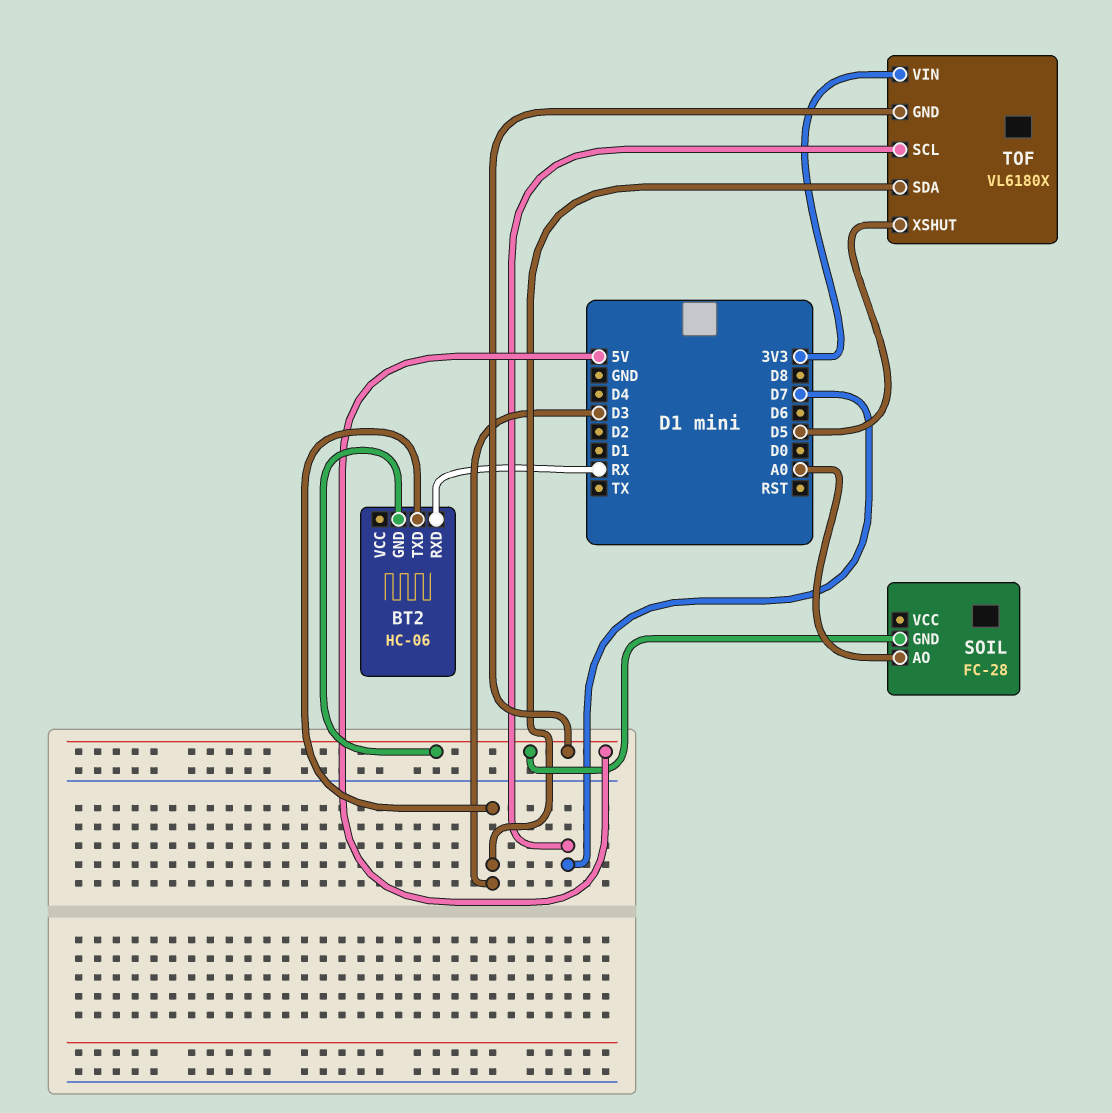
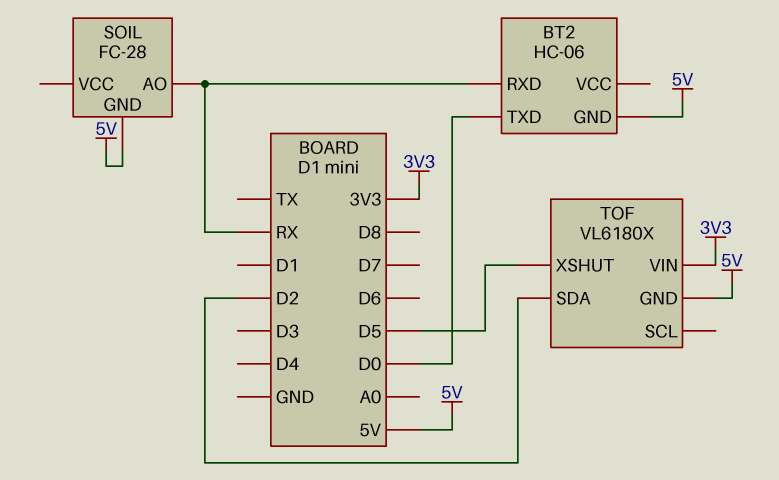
BT2 pin TXD: D3 -> D0
SOIL pin AO: A0 -> RX
TOF pin SCL: D7 -> none
TOF pin SDA: D3 -> D2

